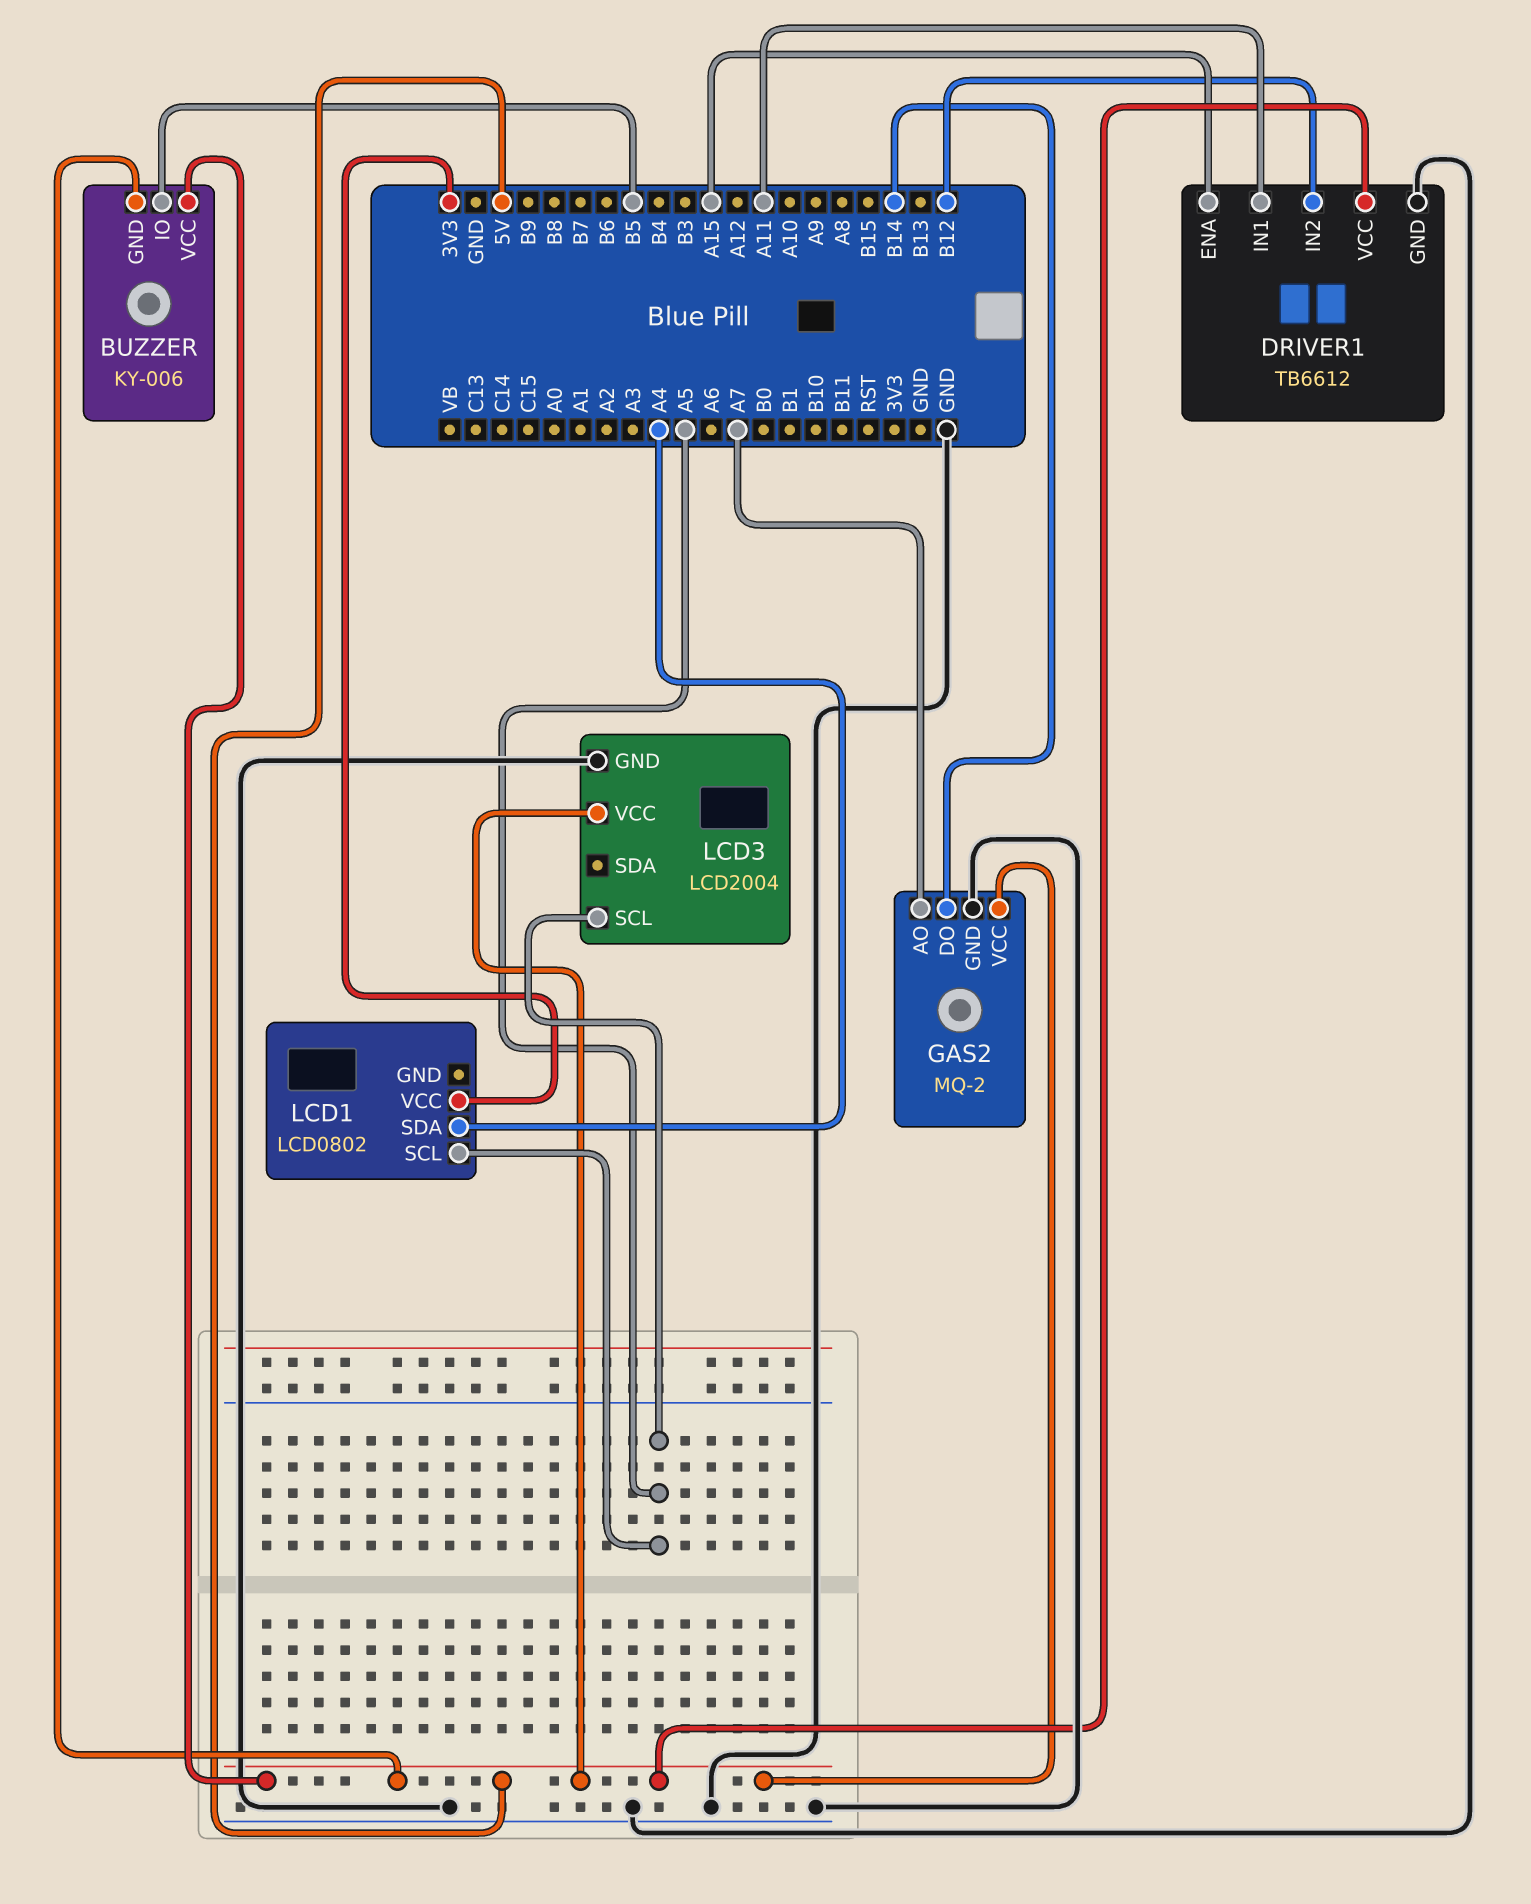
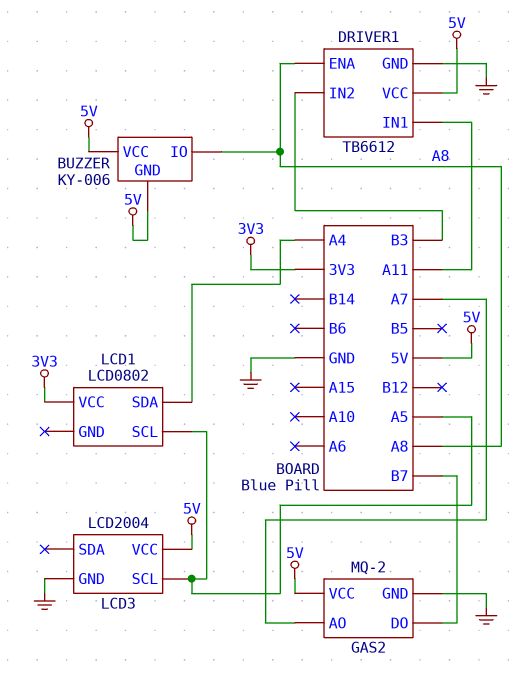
BUZZER pin IO: B5 -> A8
DRIVER1 pin ENA: A15 -> A8
DRIVER1 pin IN2: B12 -> B3
GAS2 pin DO: B14 -> B7

